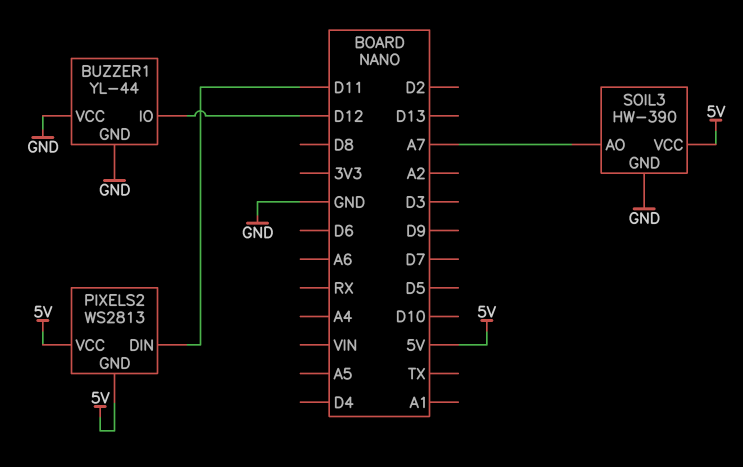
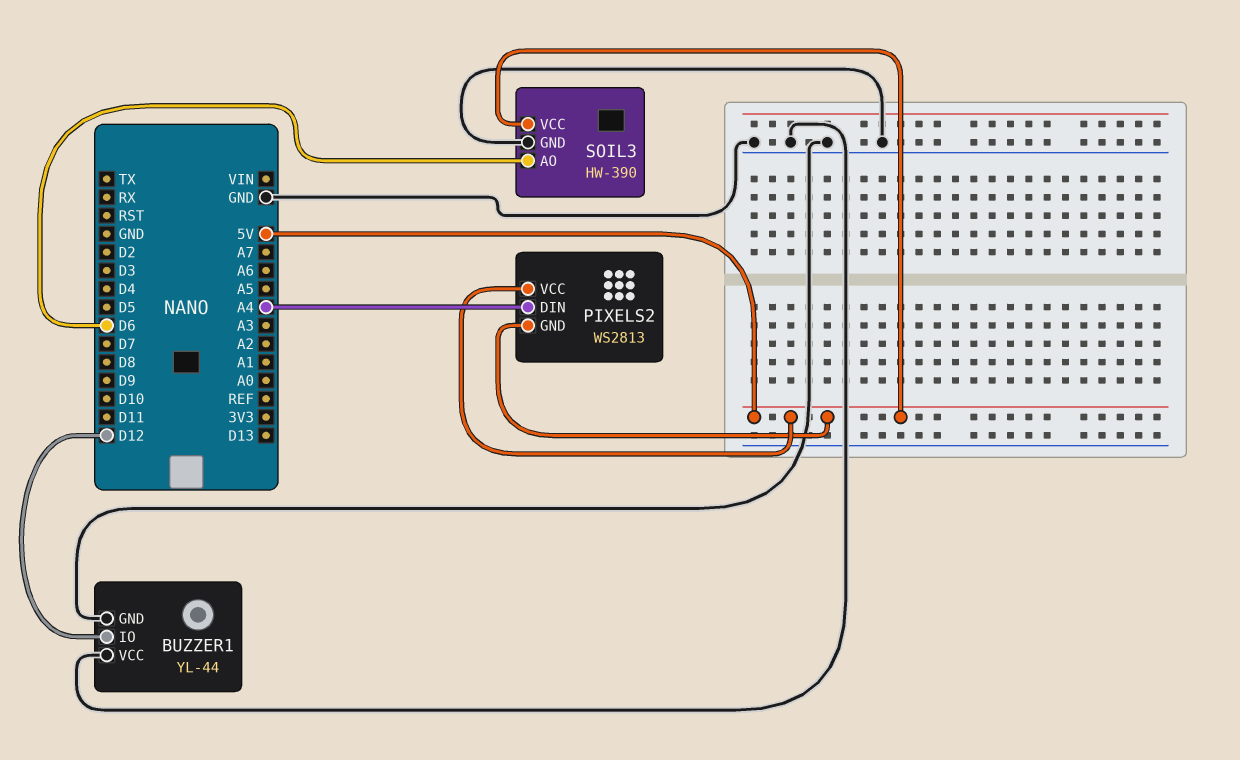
PIXELS2 pin DIN: D11 -> A4
SOIL3 pin AO: A7 -> D6

